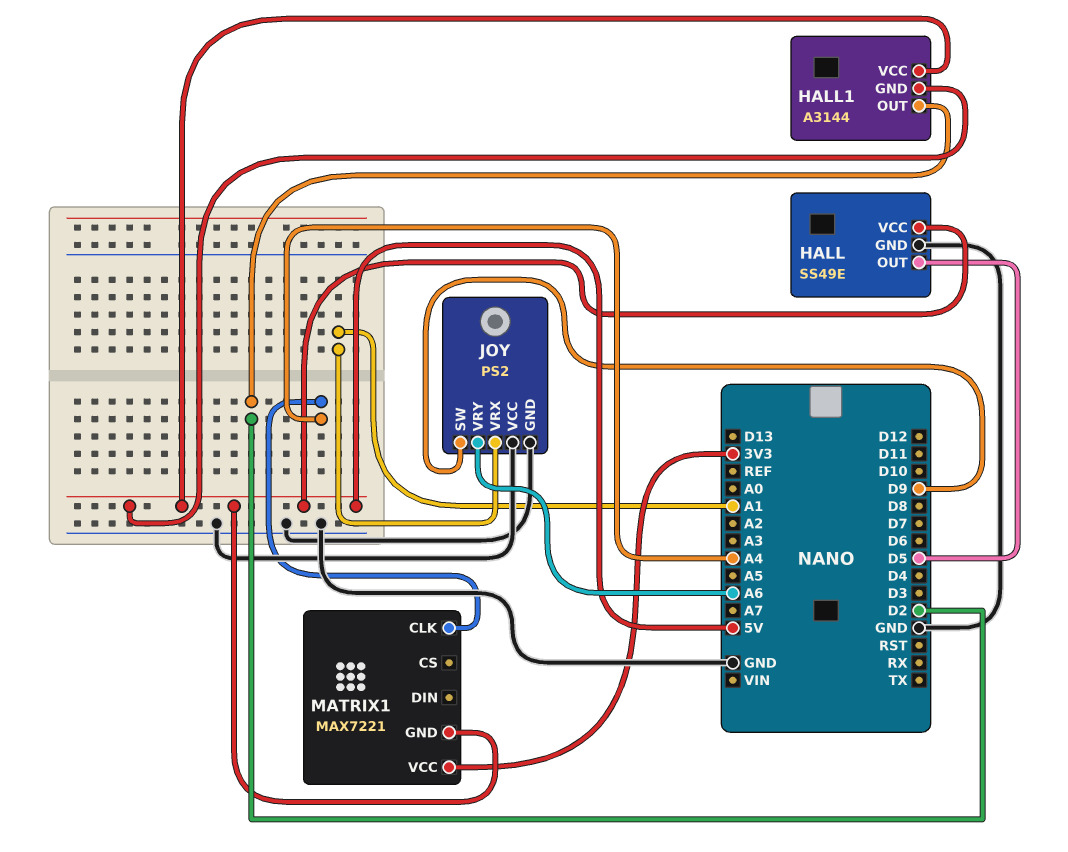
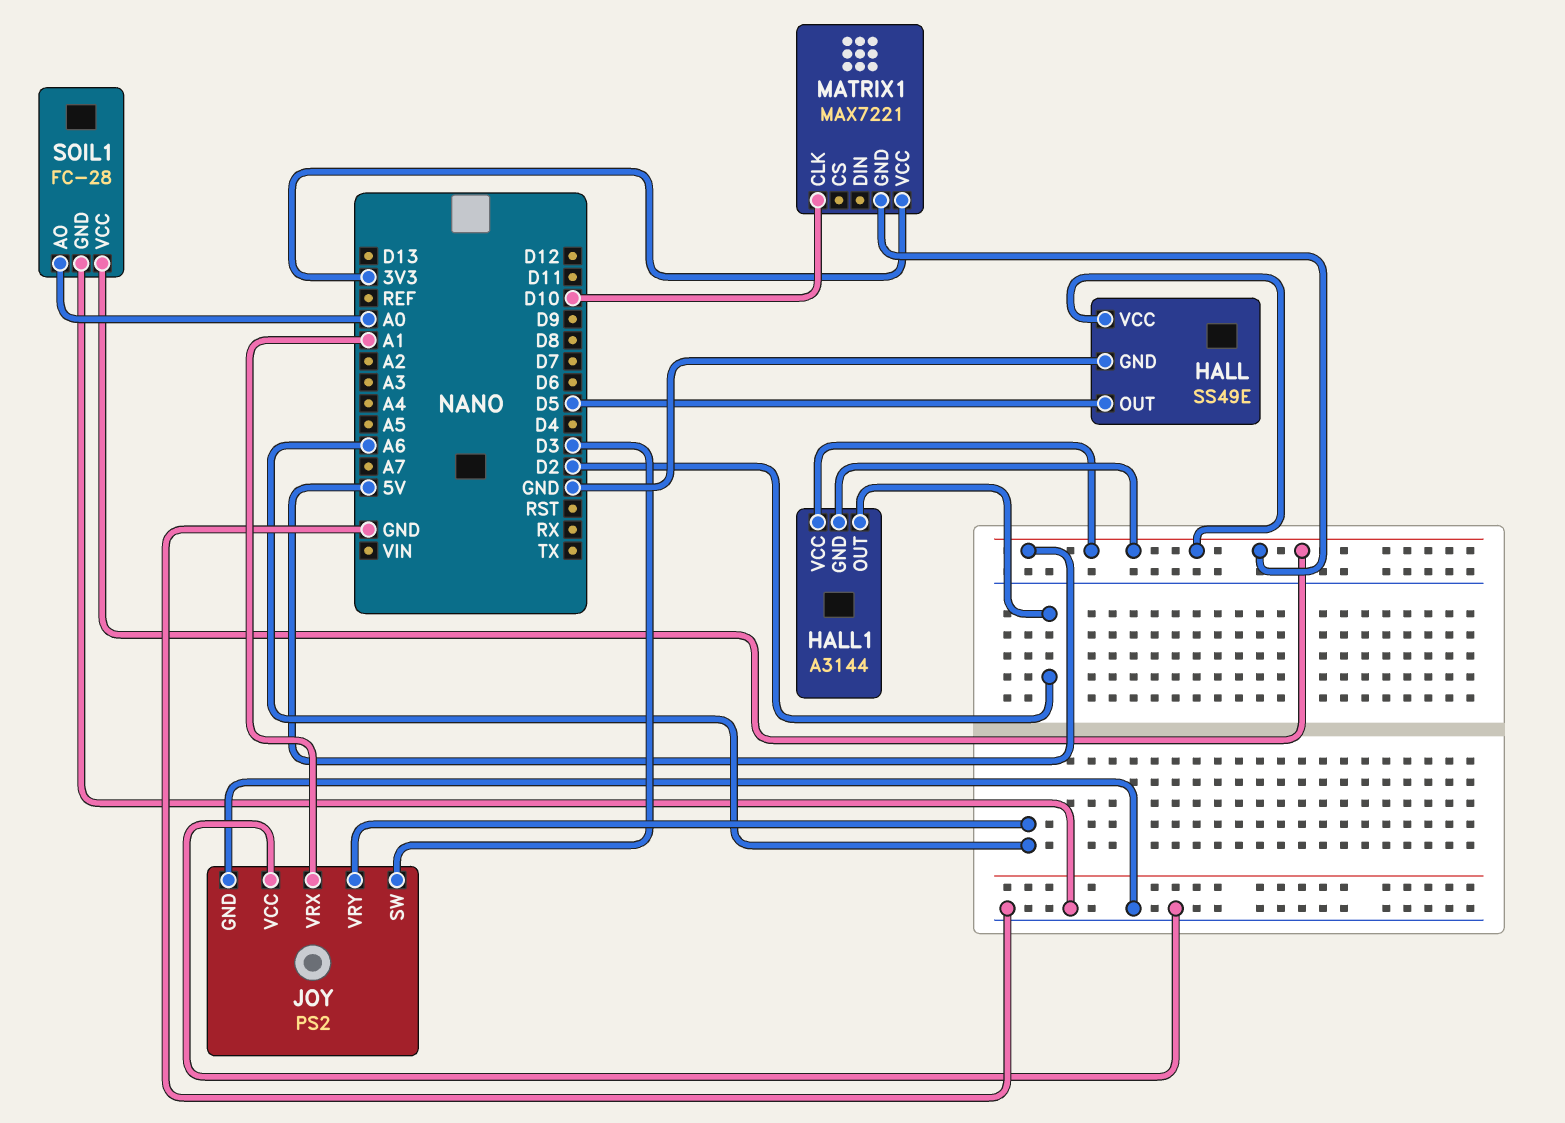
JOY pin SW: D9 -> D3
MATRIX1 pin CLK: A4 -> D10
SOIL1: none -> FC-28
SOIL1 pin AO: none -> A0
SOIL1 pin GND: none -> GND
SOIL1 pin VCC: none -> 5V

